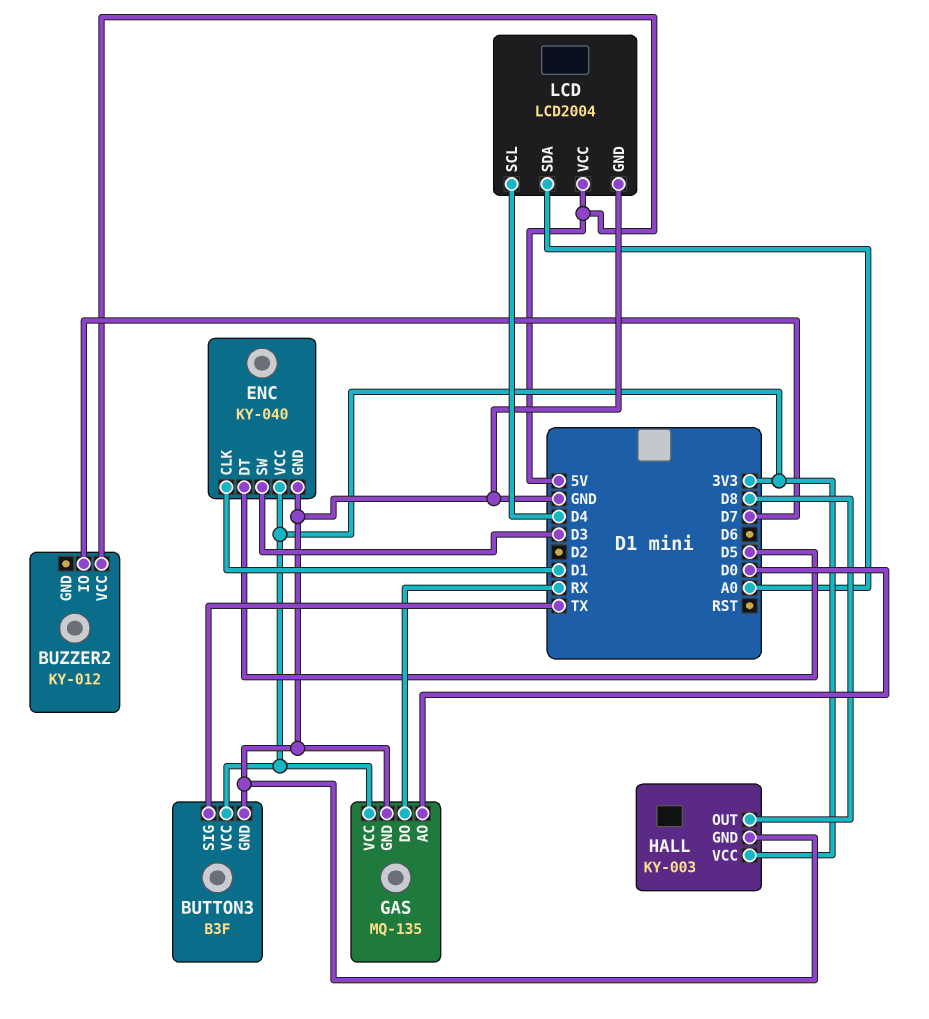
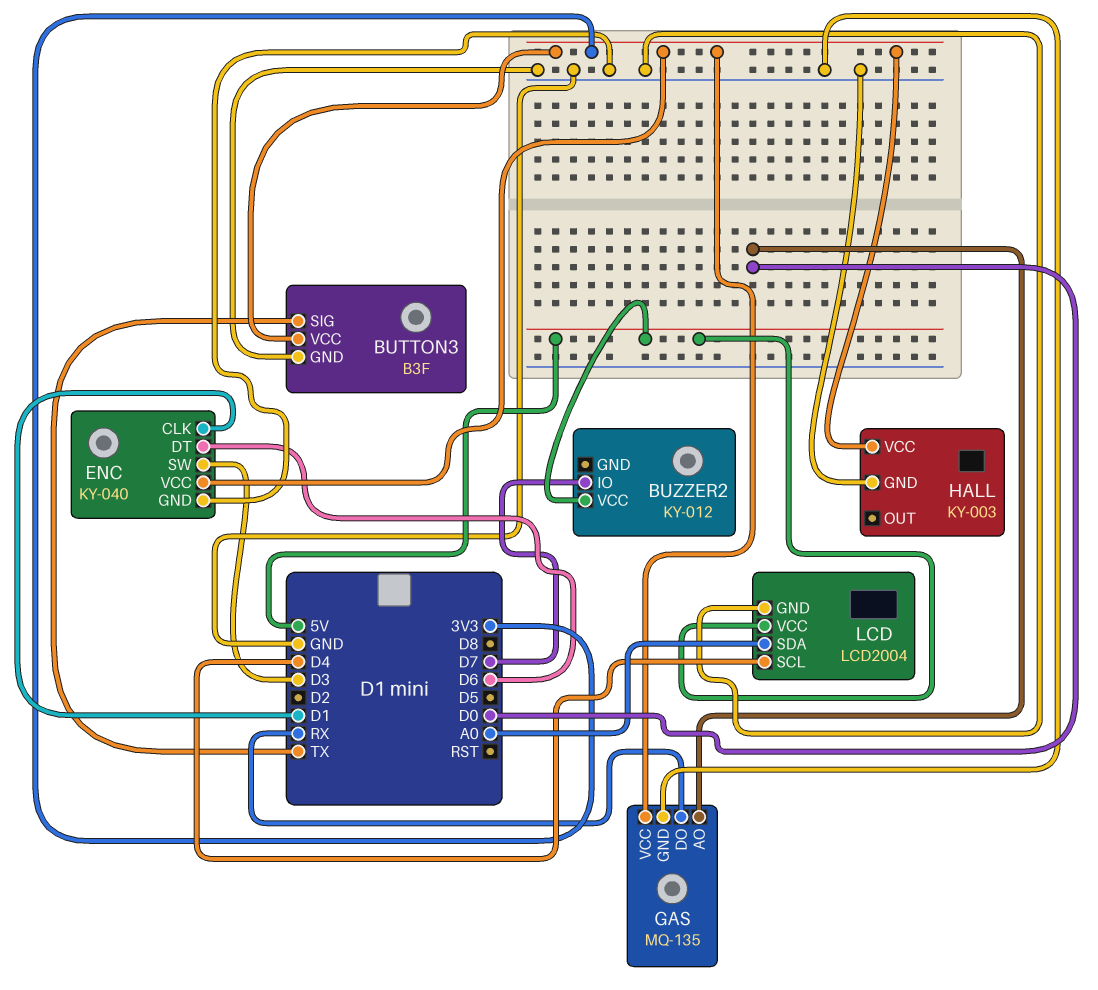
ENC pin DT: D5 -> D6
HALL pin OUT: D8 -> none

